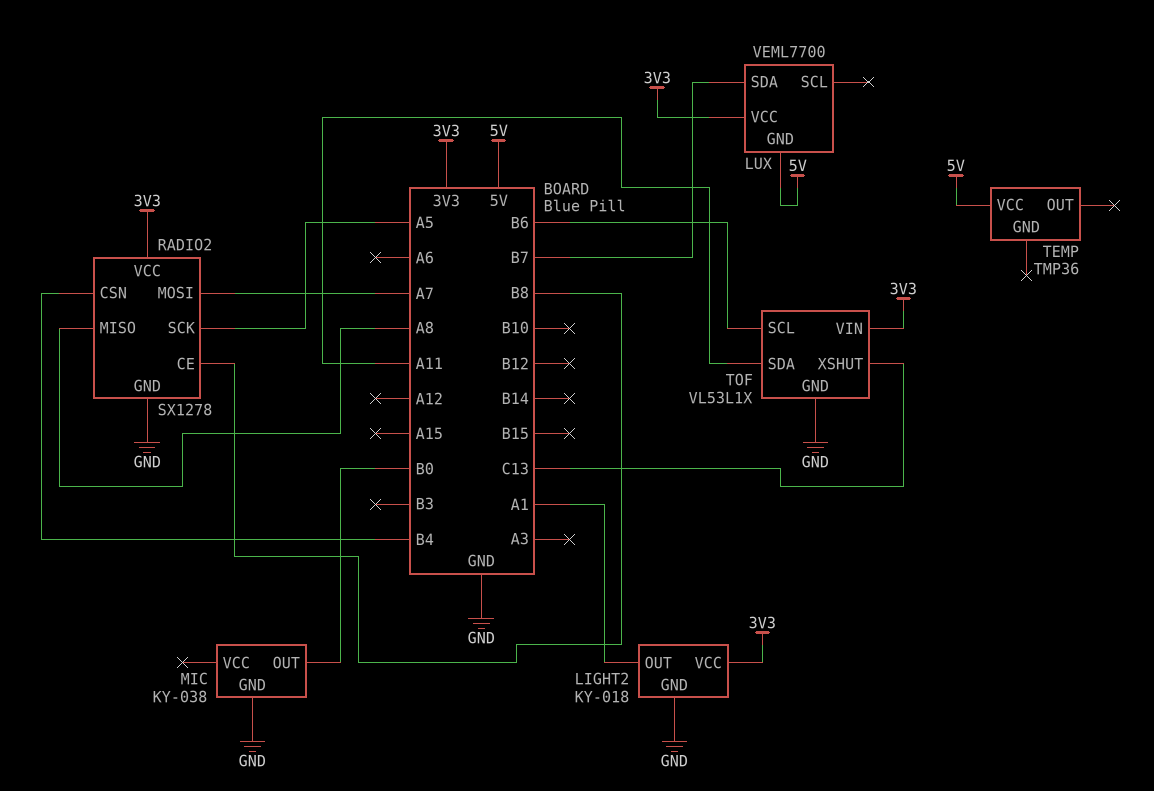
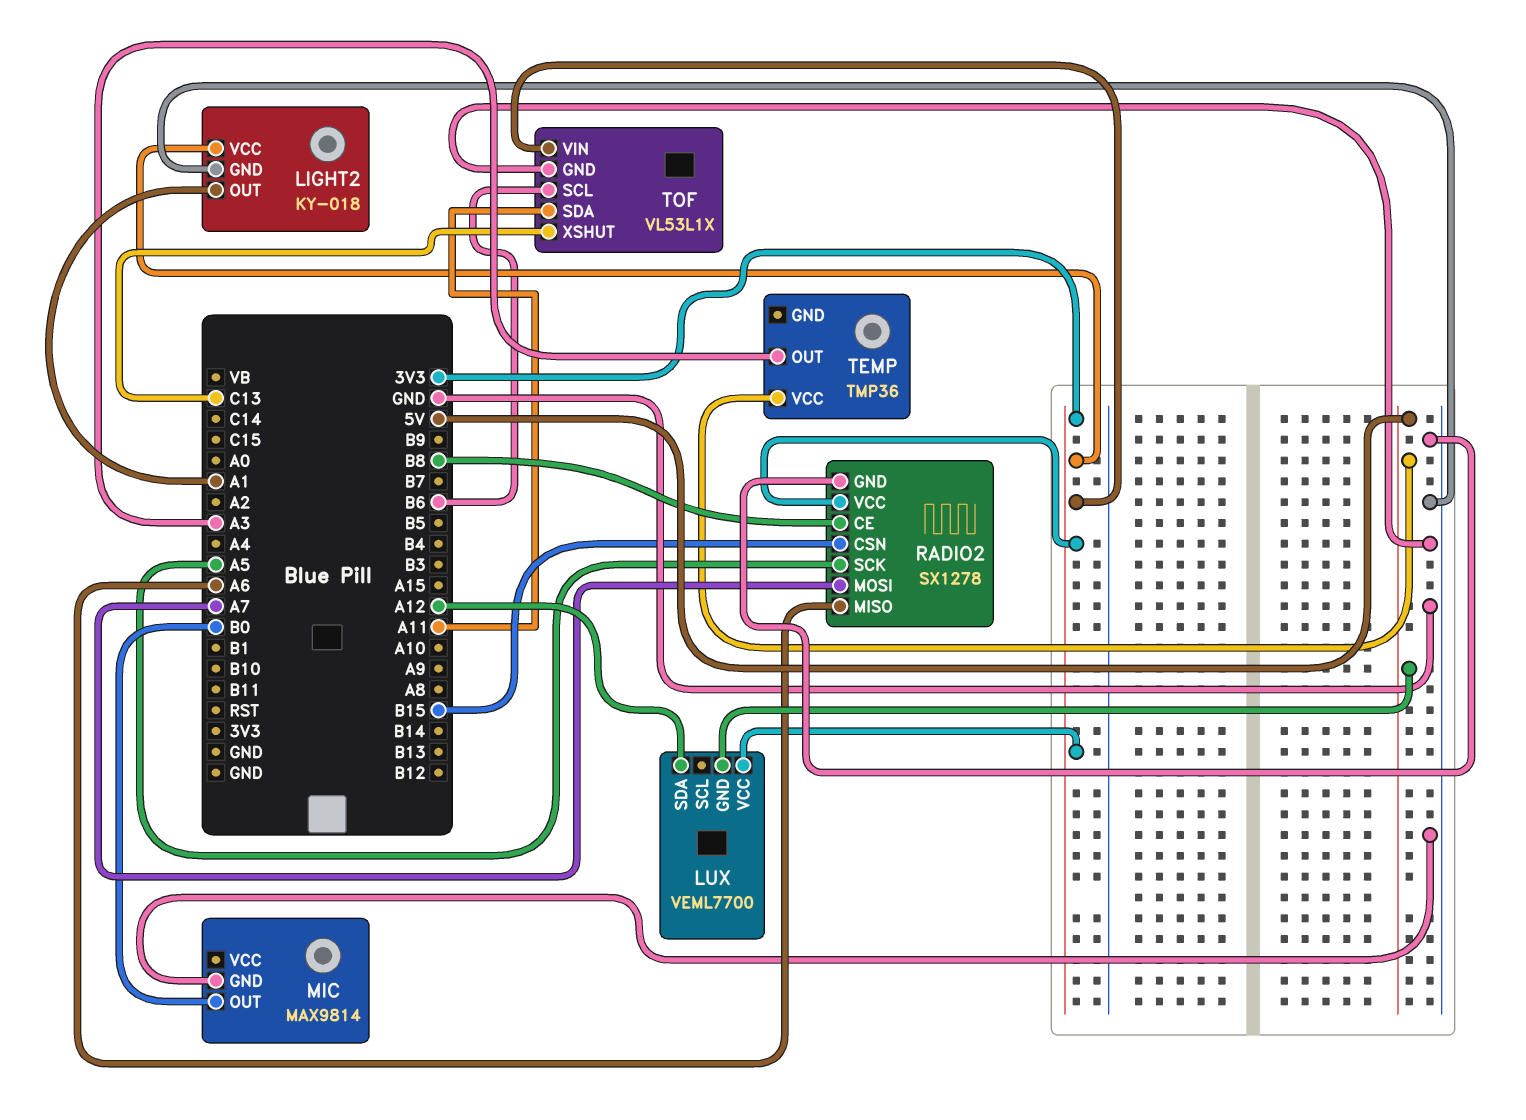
LUX pin SDA: B7 -> A12
MIC: KY-038 -> MAX9814
RADIO2 pin CSN: B4 -> B15
RADIO2 pin MISO: A8 -> A6
TEMP pin OUT: none -> A3

